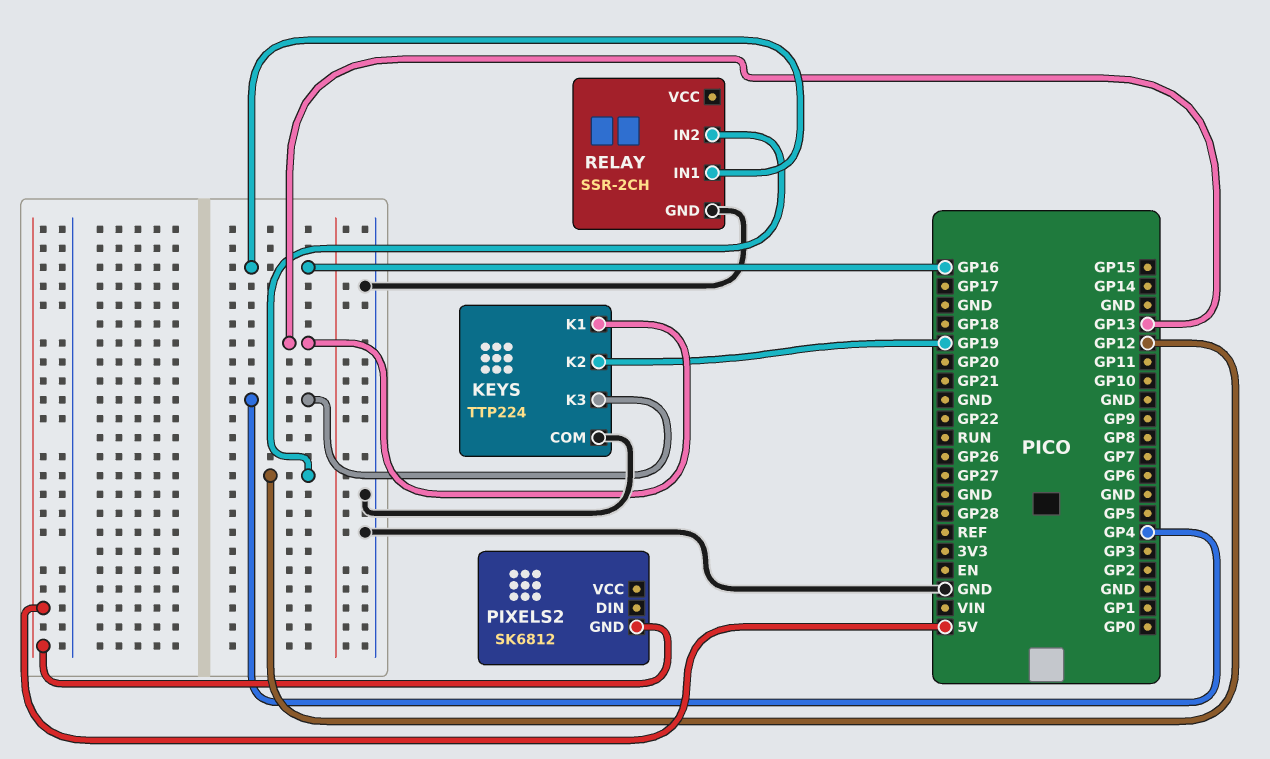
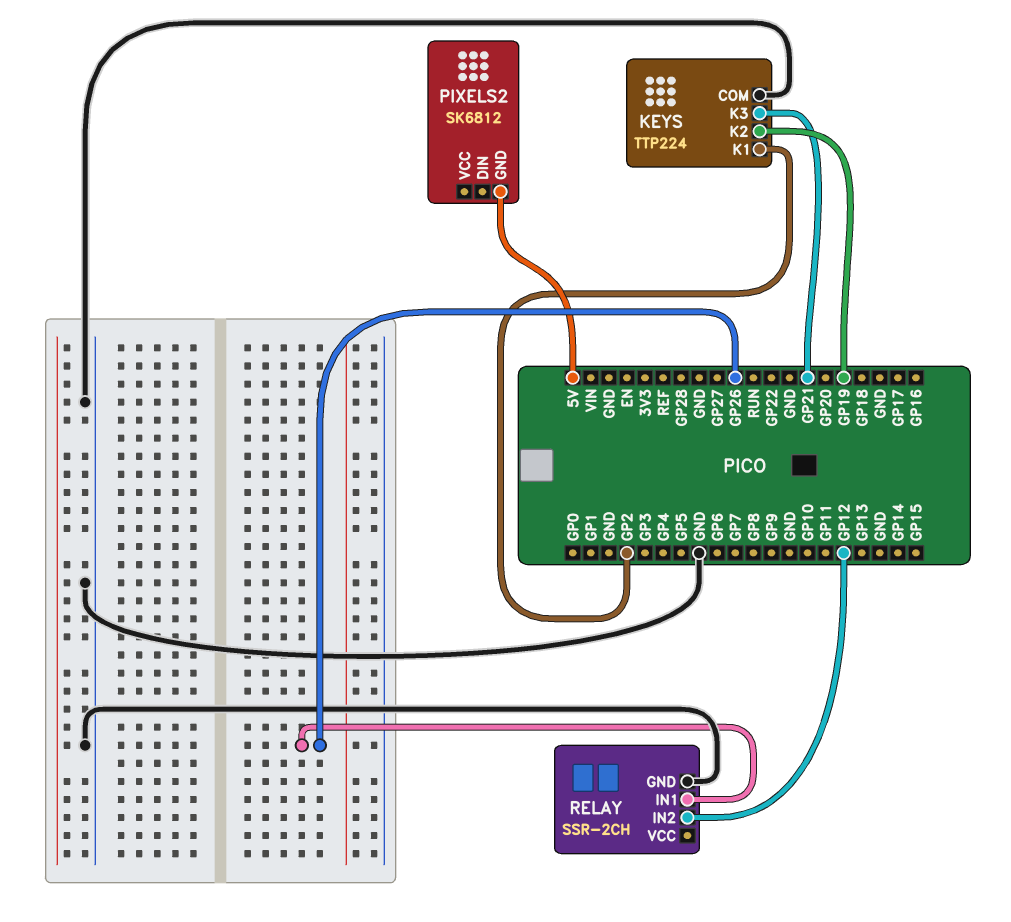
KEYS pin K1: GP13 -> GP2
KEYS pin K3: GP4 -> GP21
RELAY pin IN1: GP16 -> GP26

